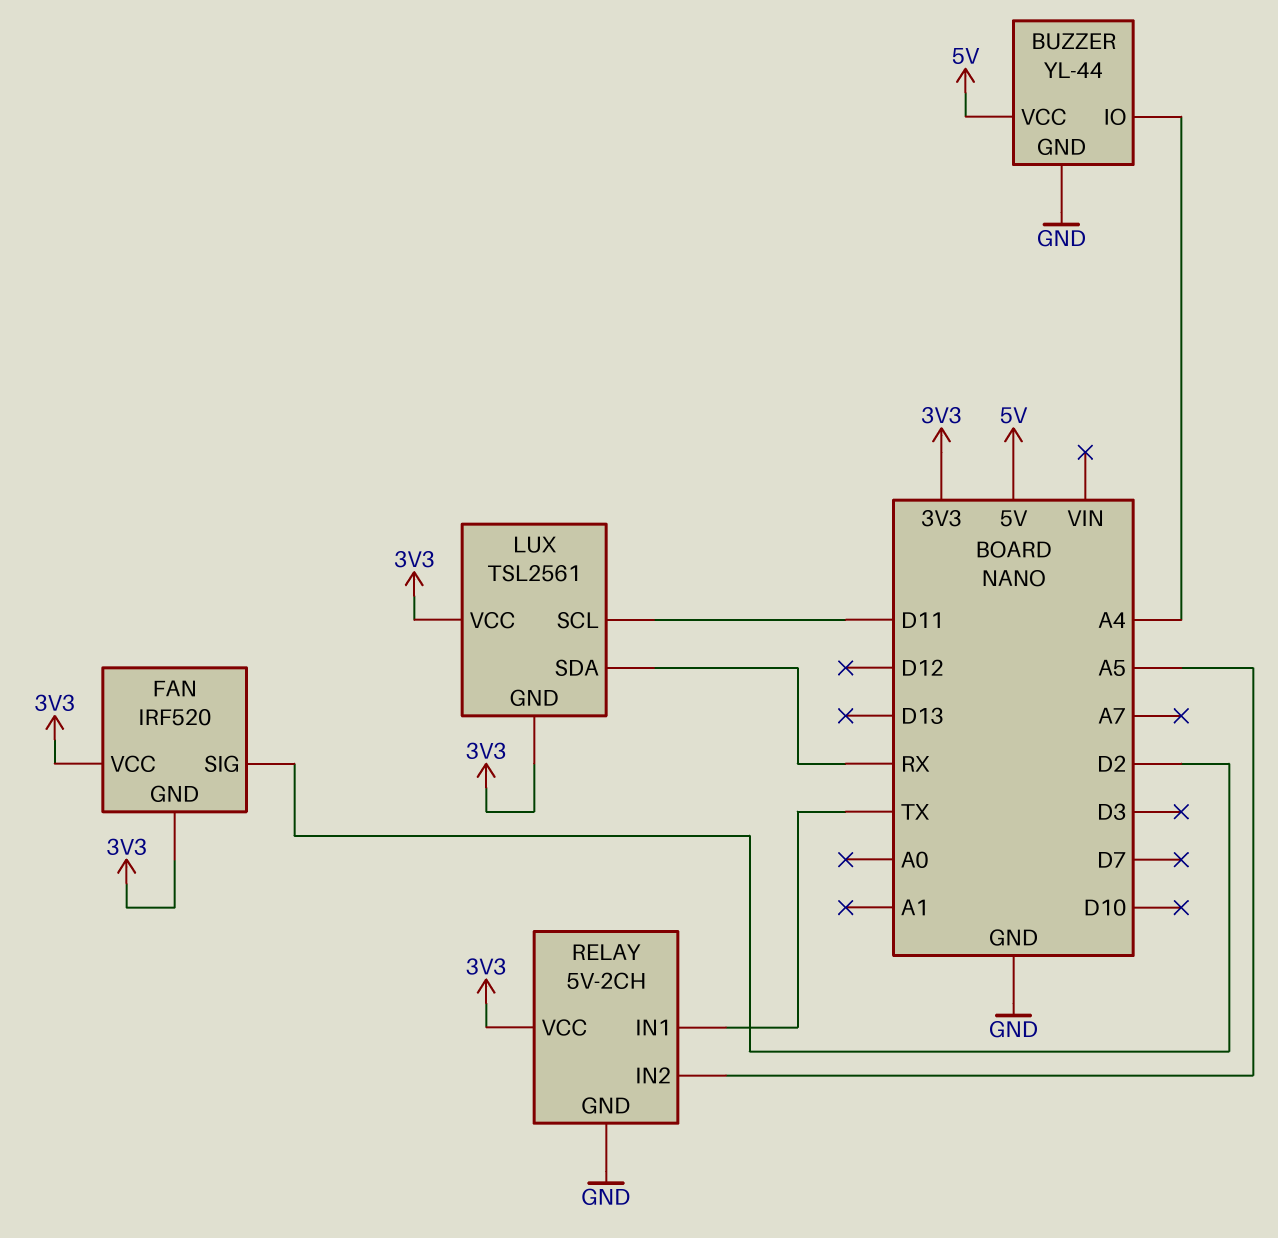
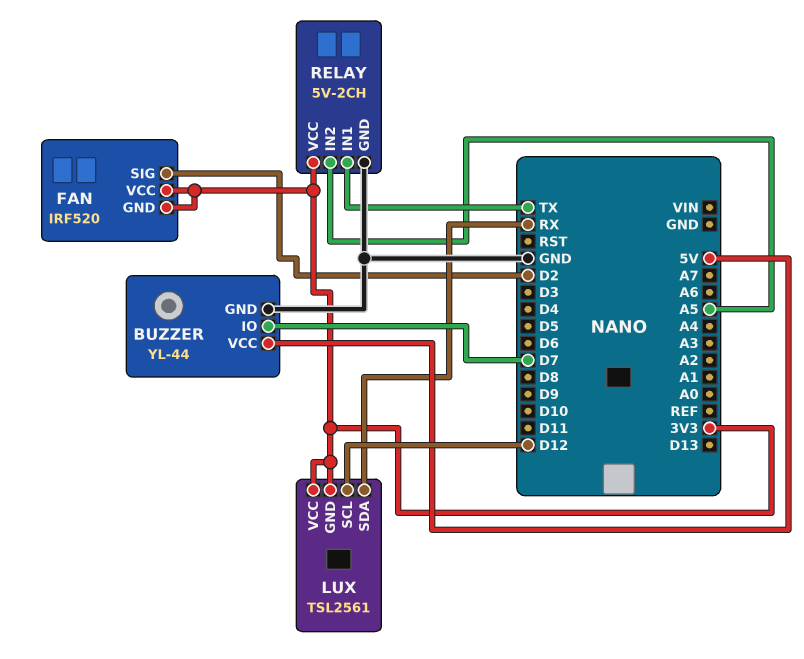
BUZZER pin IO: A4 -> D7
LUX pin SCL: D11 -> D12

